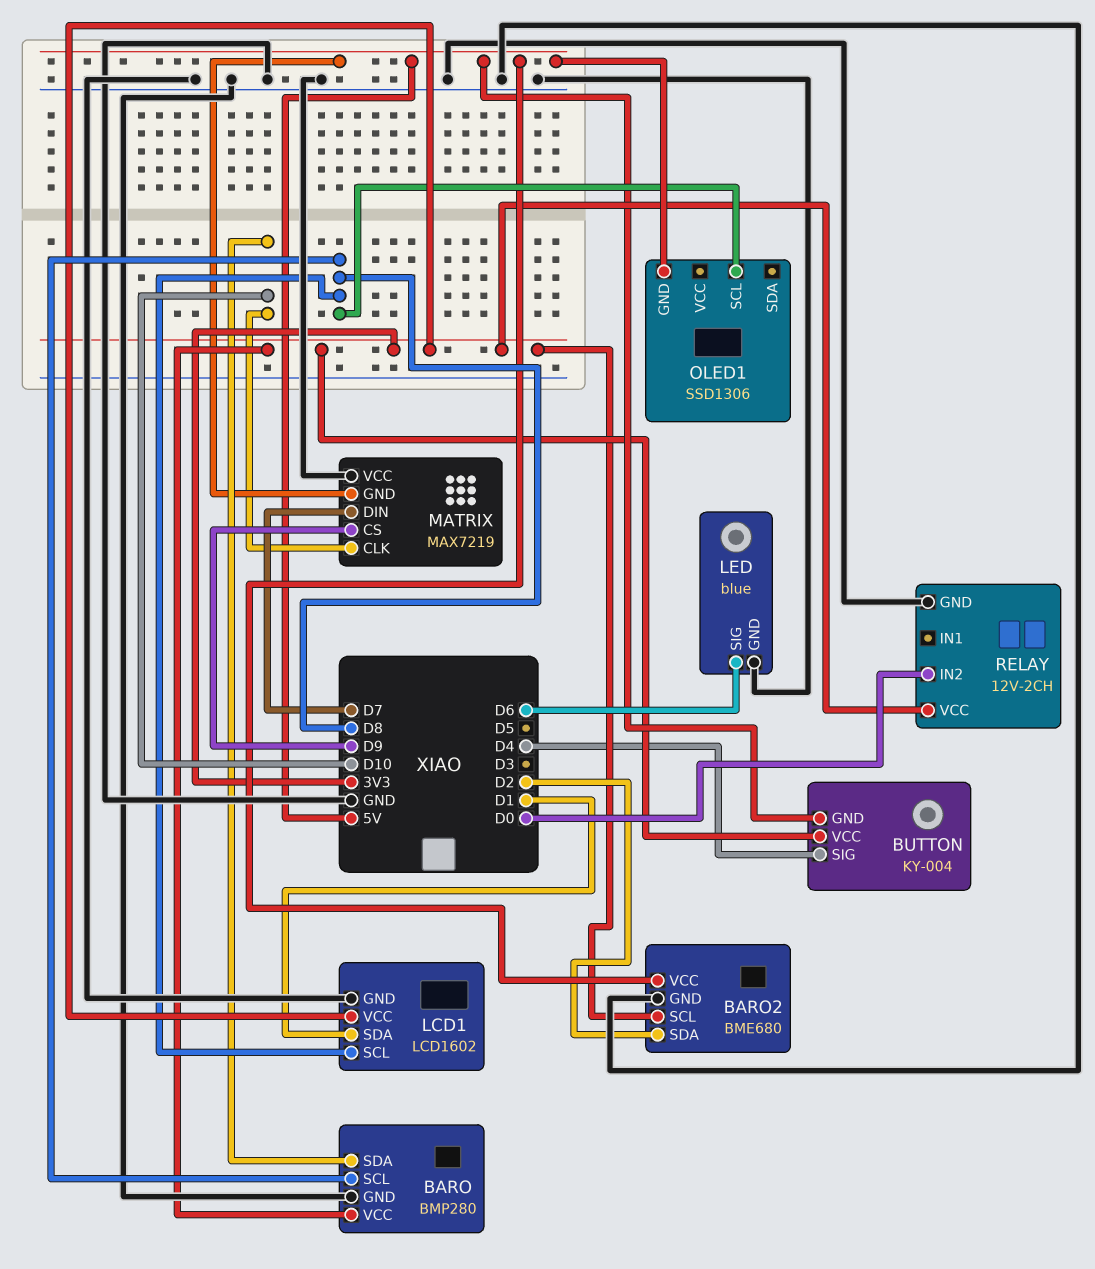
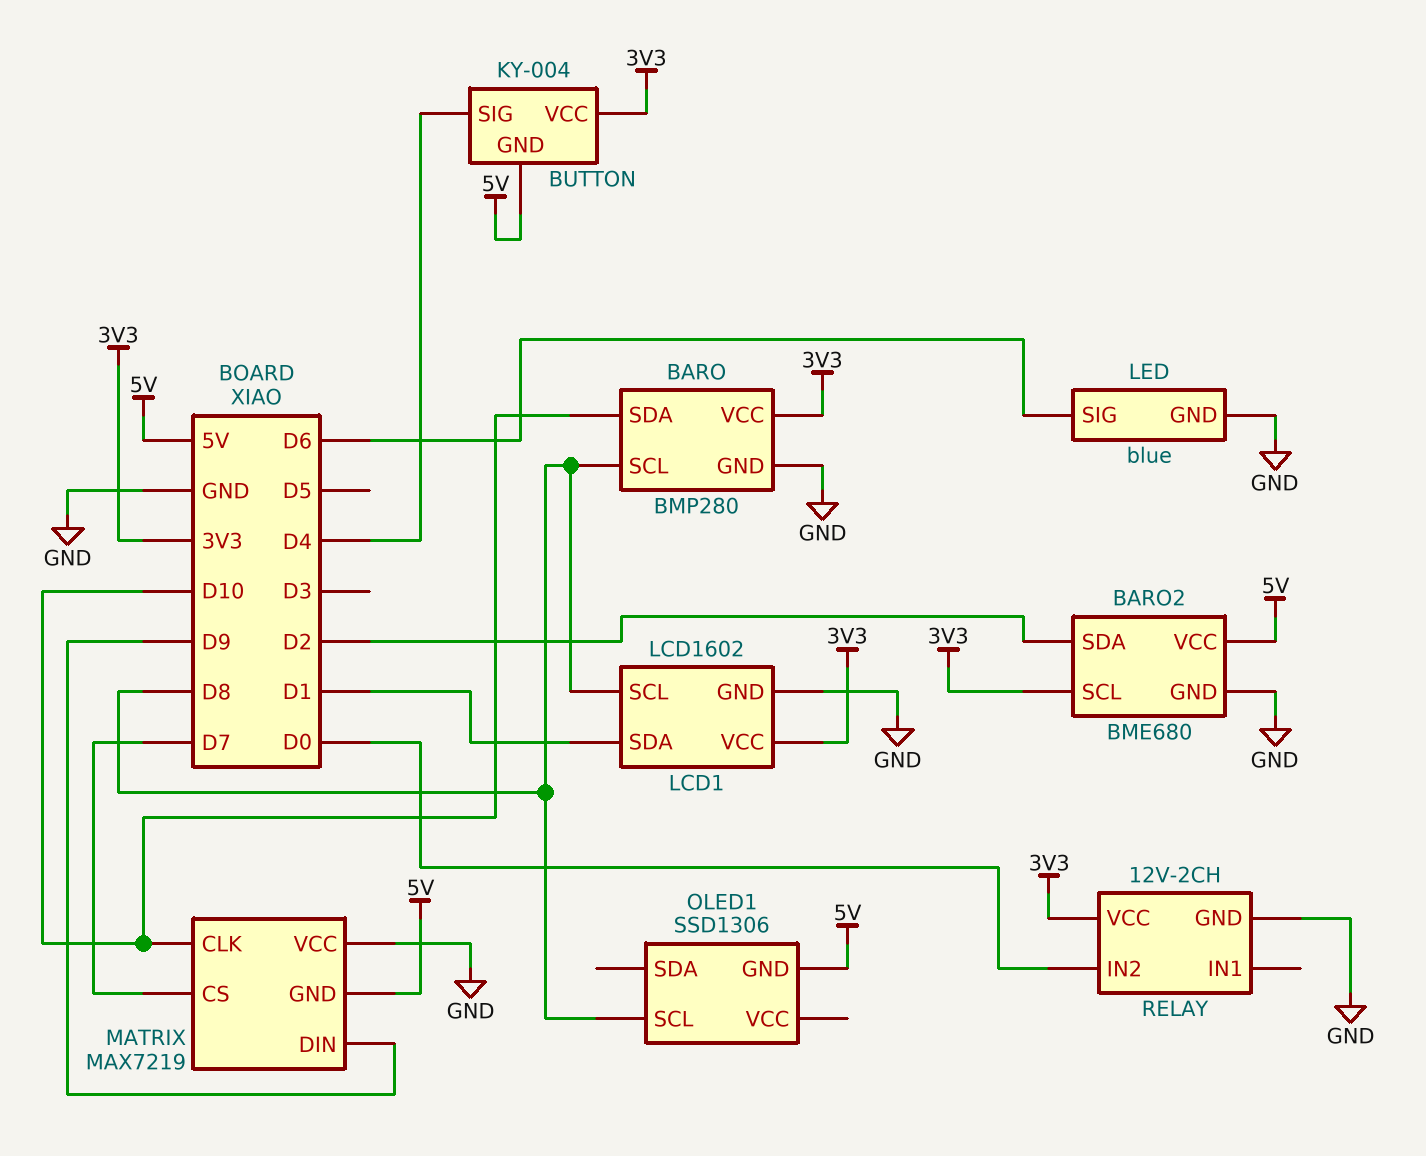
MATRIX pin CS: D9 -> D7
MATRIX pin DIN: D7 -> D9

